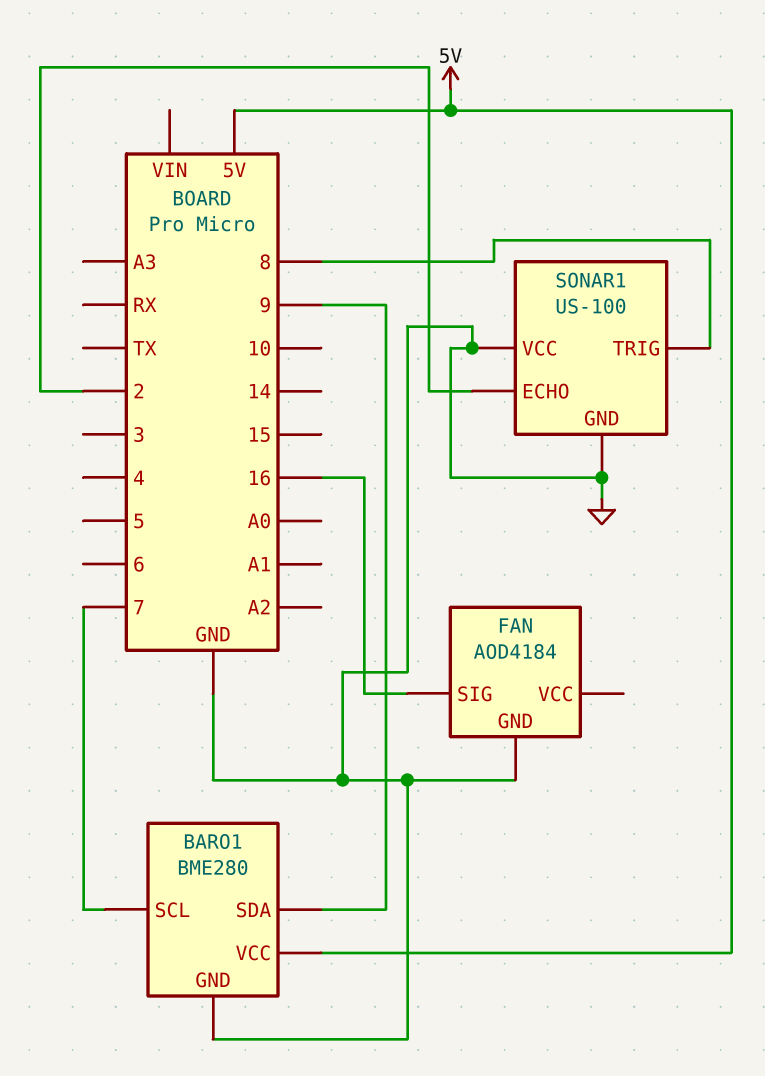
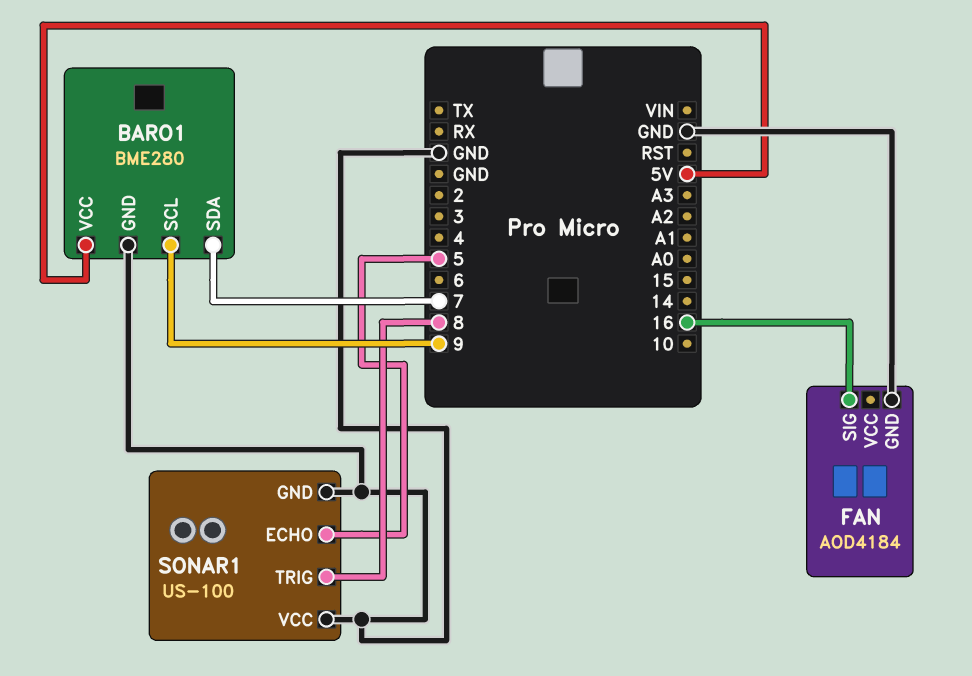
BARO1 pin SCL: 7 -> 9
BARO1 pin SDA: 9 -> 7
SONAR1 pin ECHO: 2 -> 5

